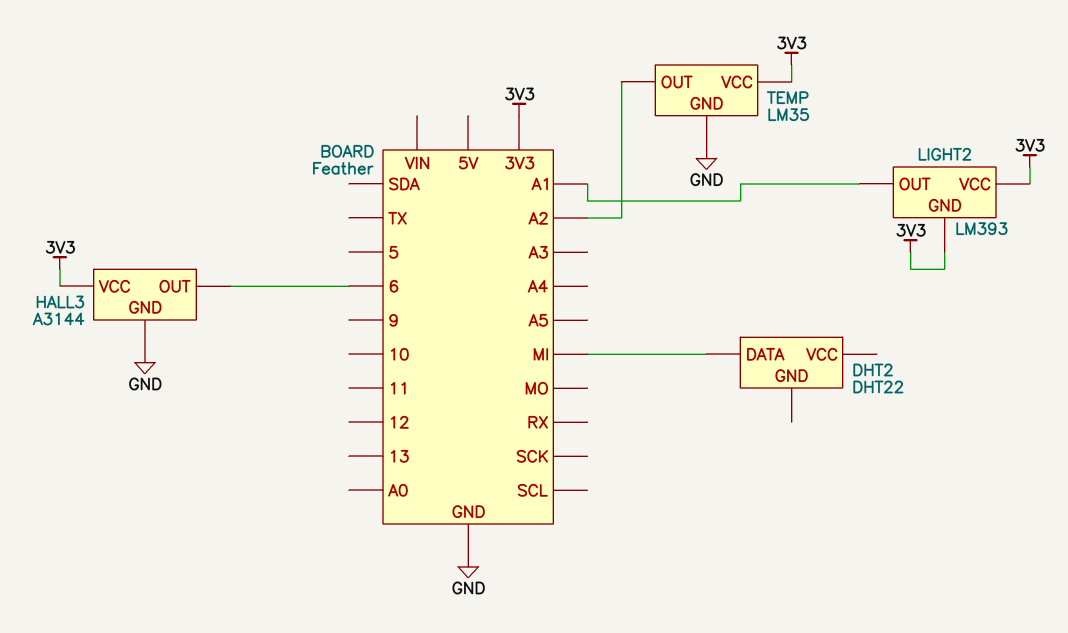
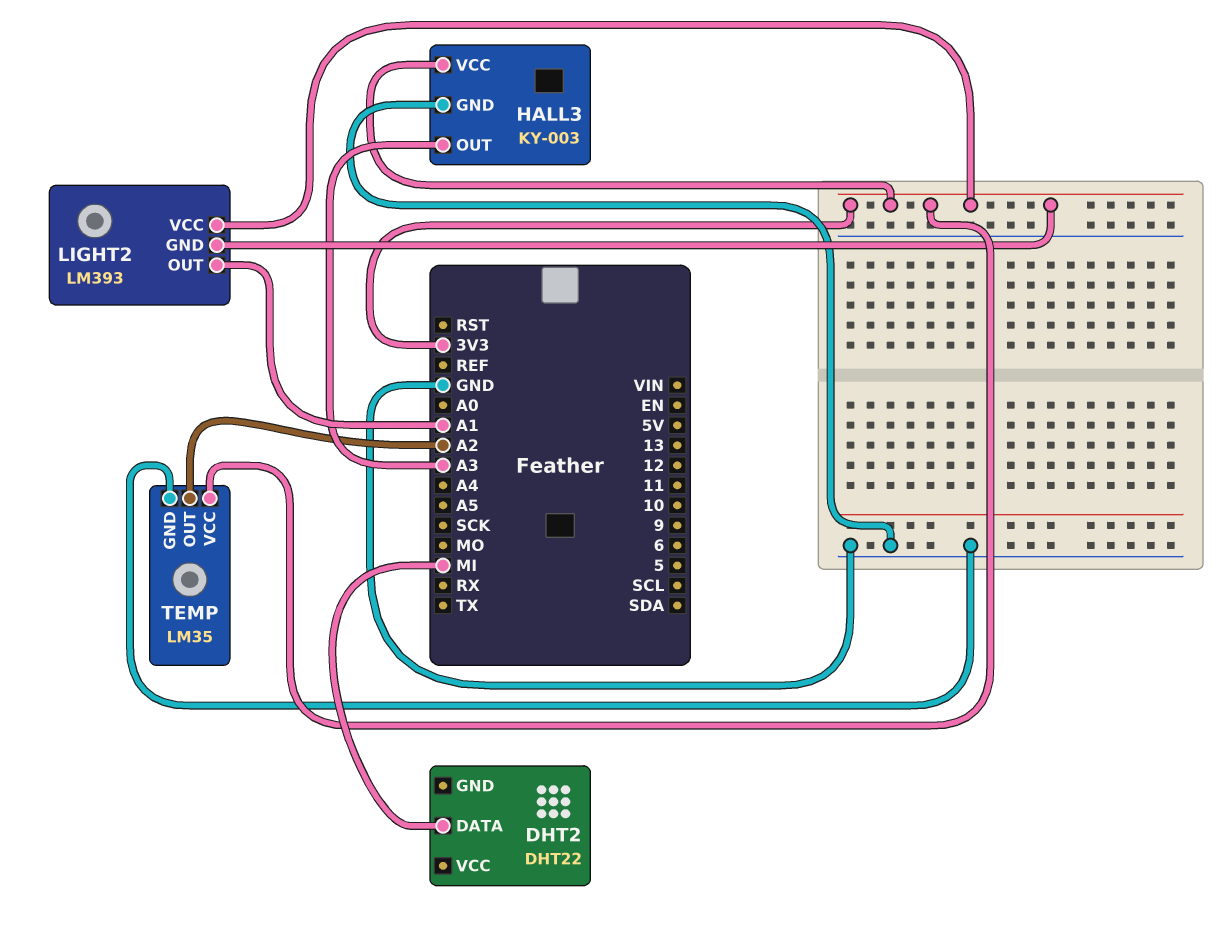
HALL3: A3144 -> KY-003
HALL3 pin OUT: 6 -> A3

